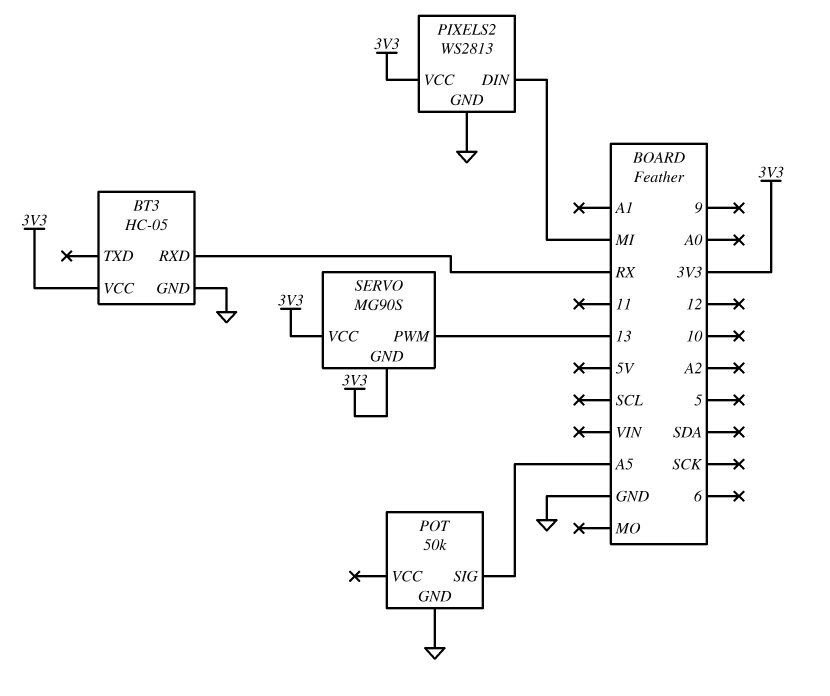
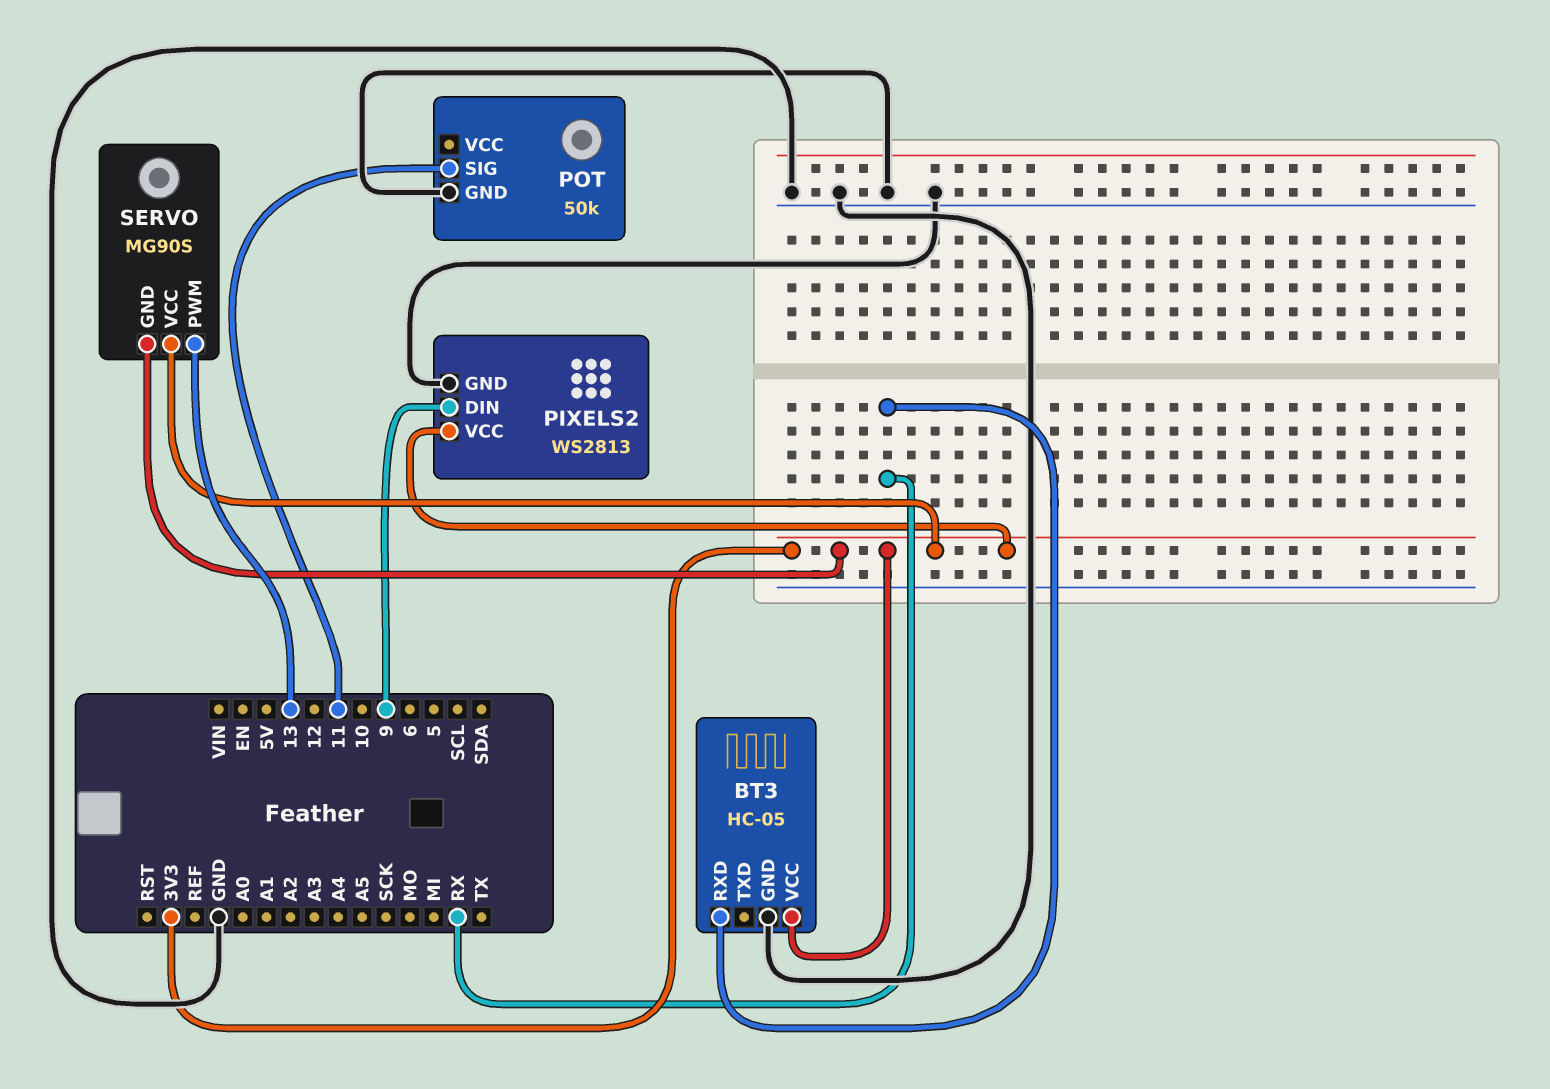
PIXELS2 pin DIN: MI -> 9
POT pin SIG: A5 -> 11

